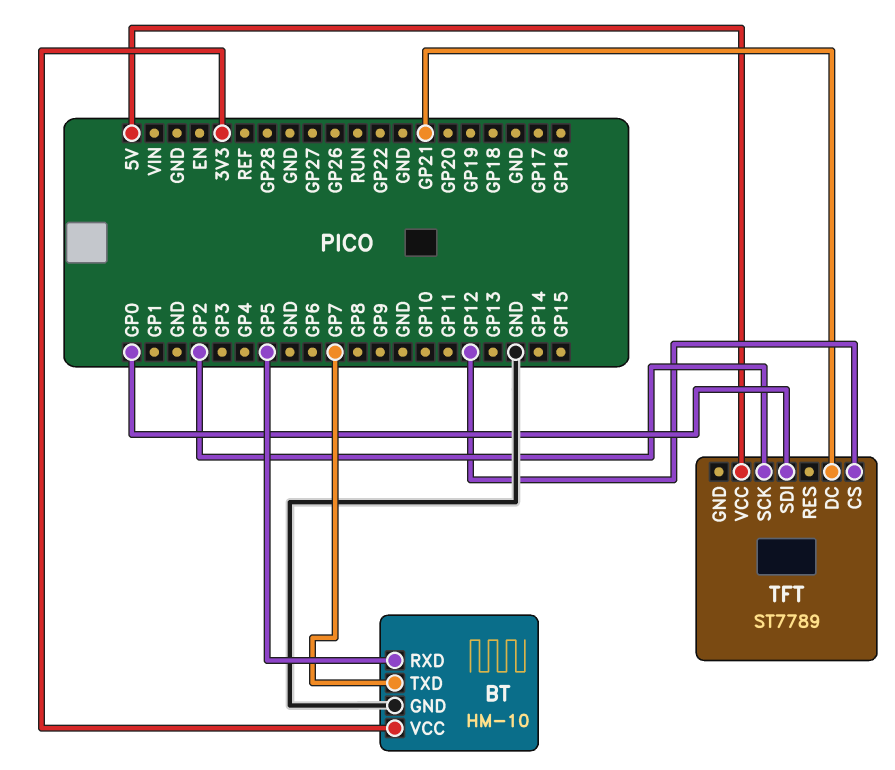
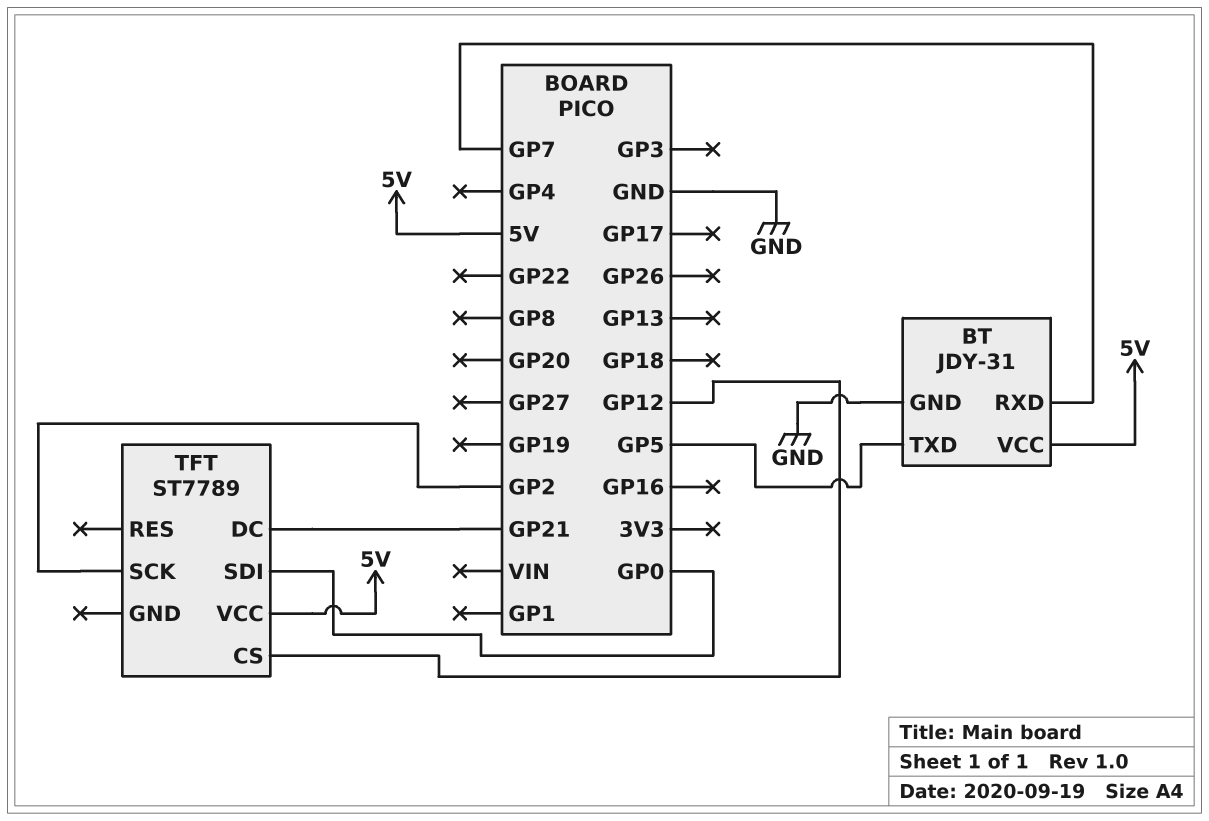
BT: HM-10 -> JDY-31
BT pin RXD: GP5 -> GP7
BT pin TXD: GP7 -> GP5
BT pin VCC: 3V3 -> 5V

